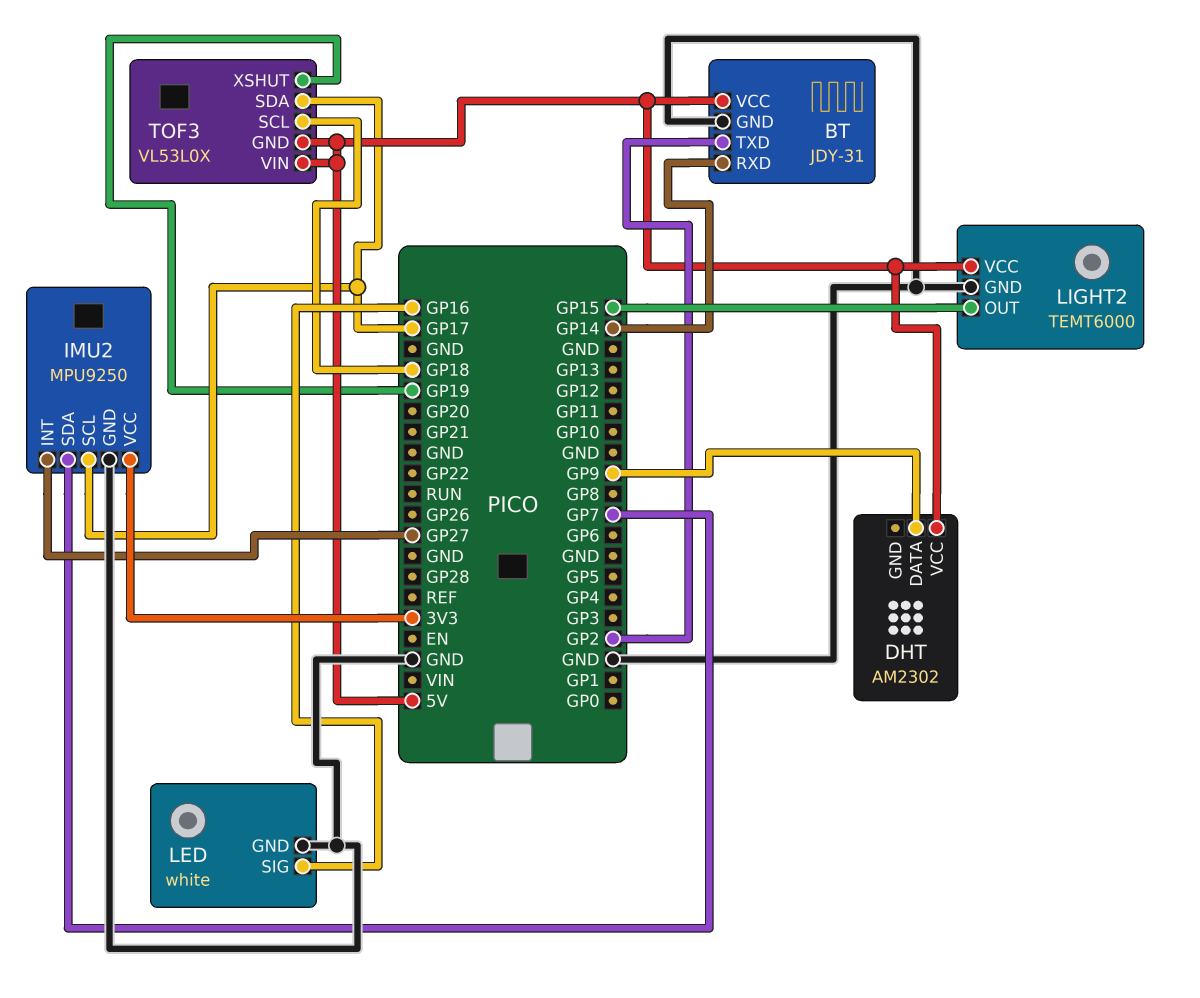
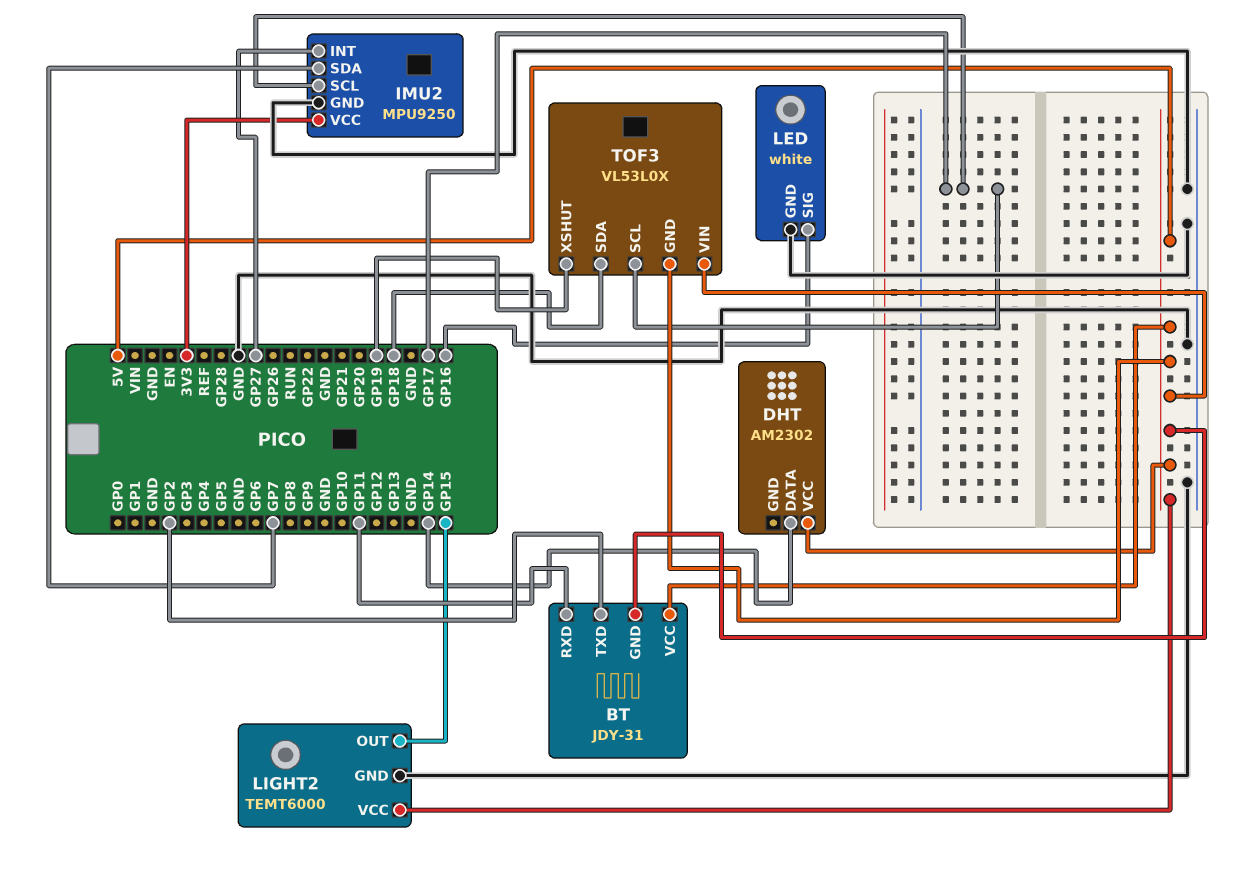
BT pin GND: GND -> 5V
BT pin RXD: GP14 -> GP11
DHT pin DATA: GP9 -> GP14
TOF3 pin SCL: GP18 -> GP17
TOF3 pin SDA: GP17 -> GP18

